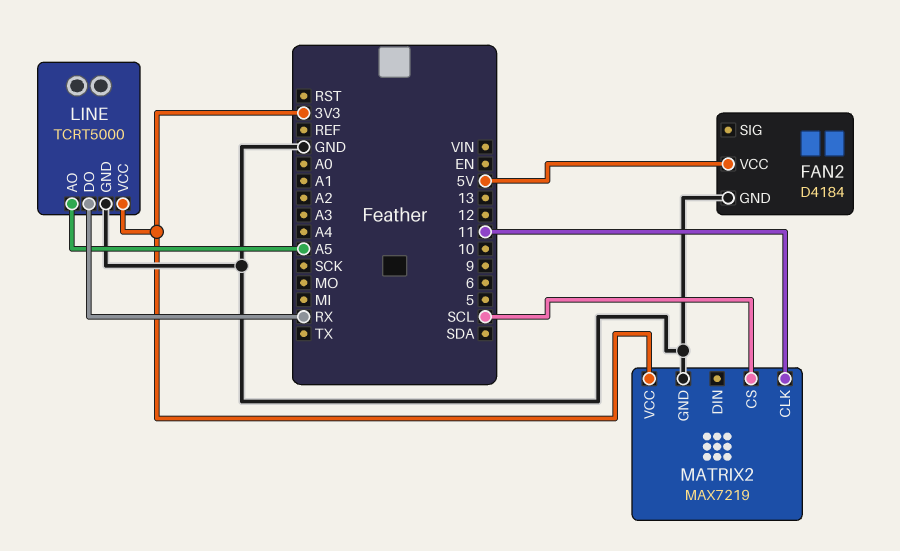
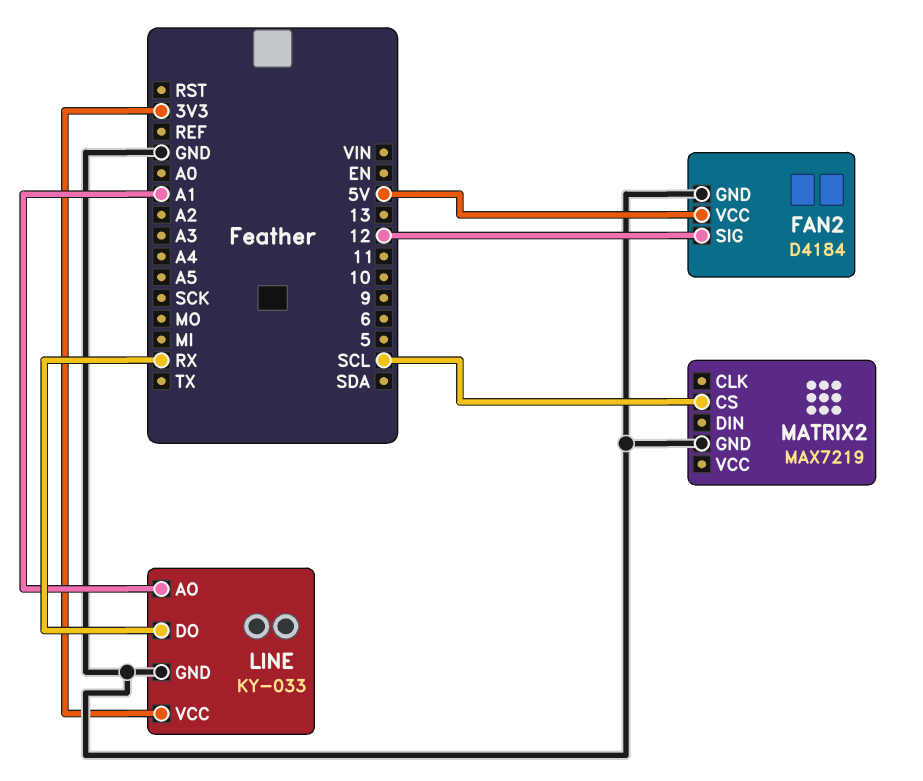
FAN2 pin SIG: none -> 12
LINE: TCRT5000 -> KY-033
LINE pin AO: A5 -> A1
MATRIX2 pin CLK: 11 -> none
MATRIX2 pin VCC: 3V3 -> none

